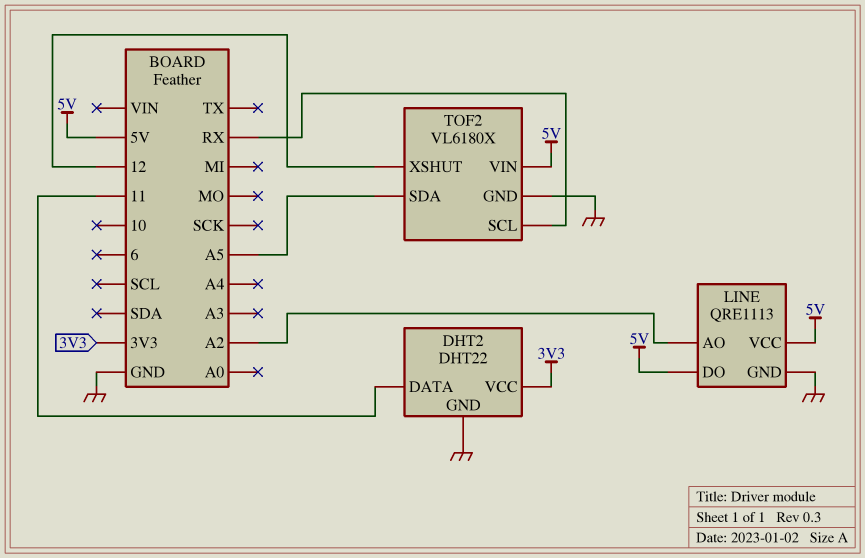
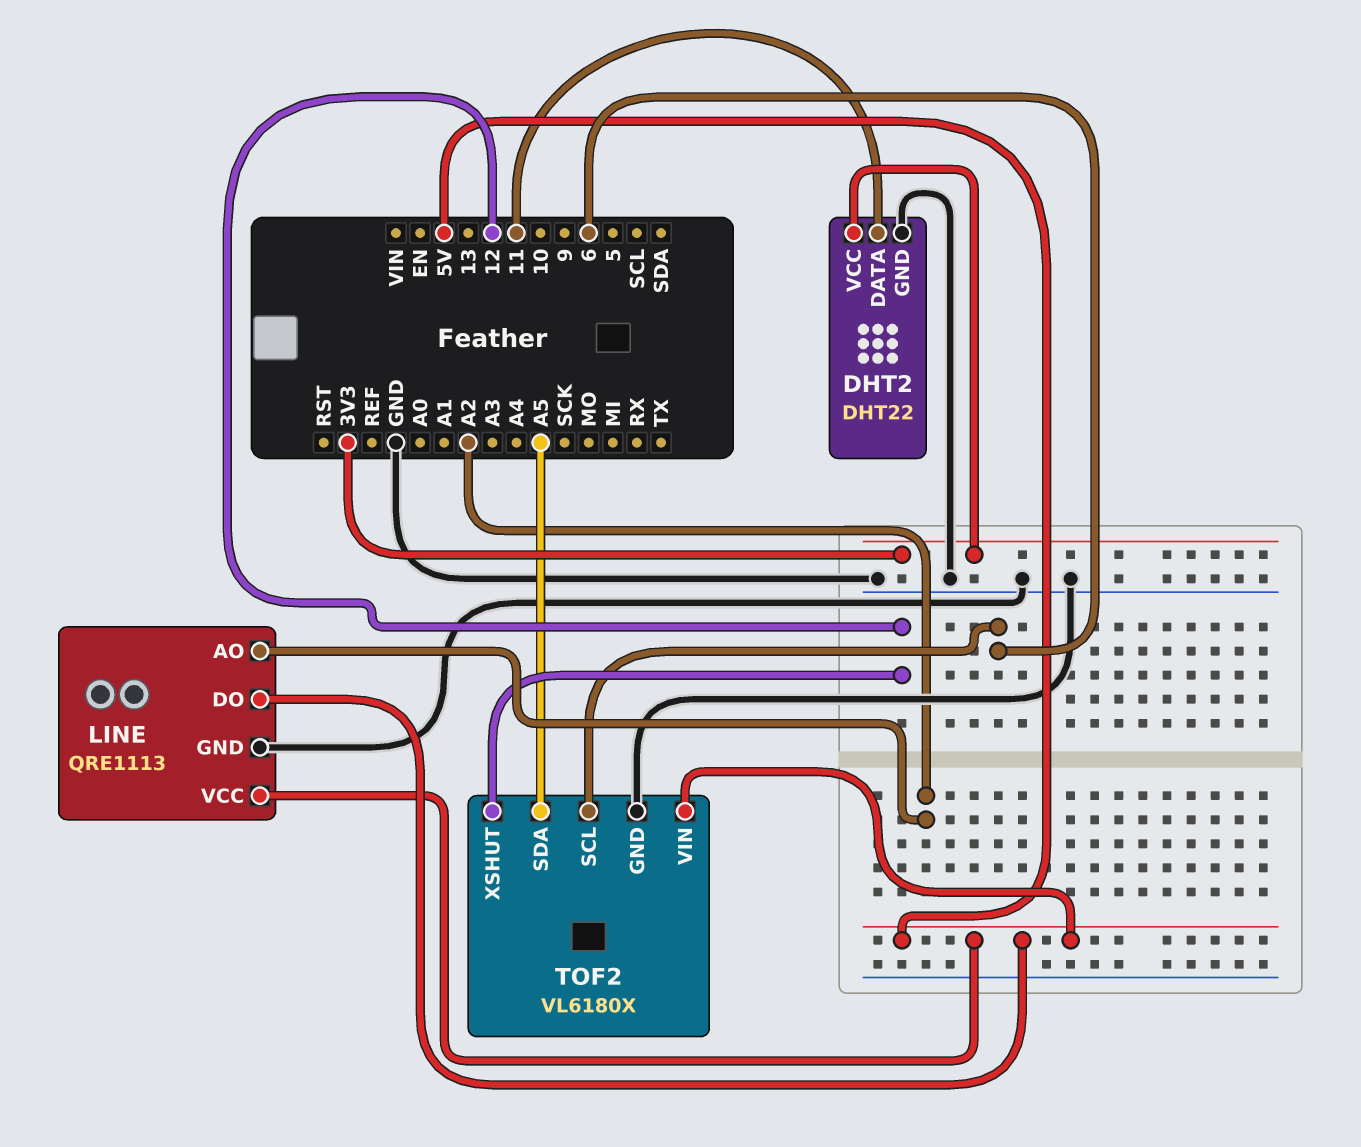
TOF2 pin SCL: RX -> 6

